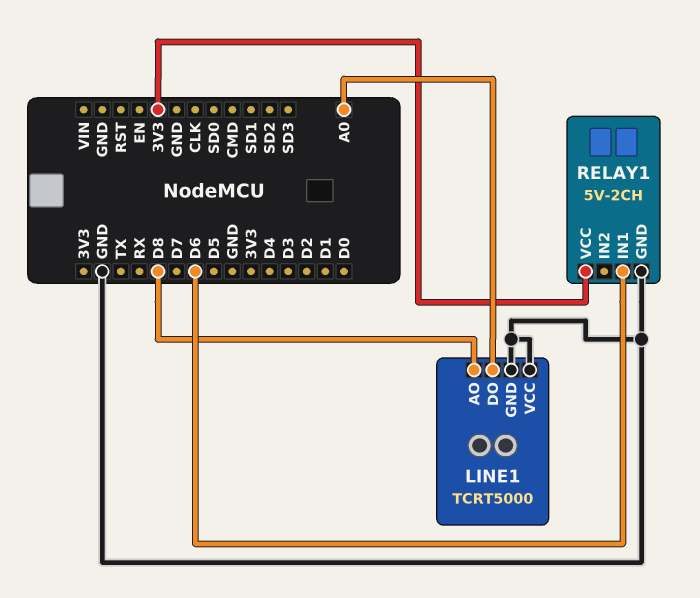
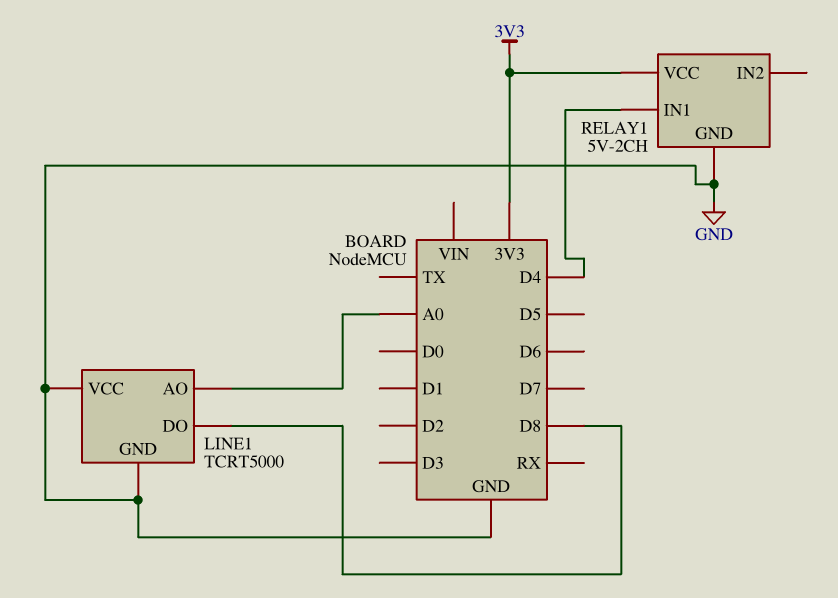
LINE1 pin AO: D8 -> A0
LINE1 pin DO: A0 -> D8
RELAY1 pin IN1: D6 -> D4

